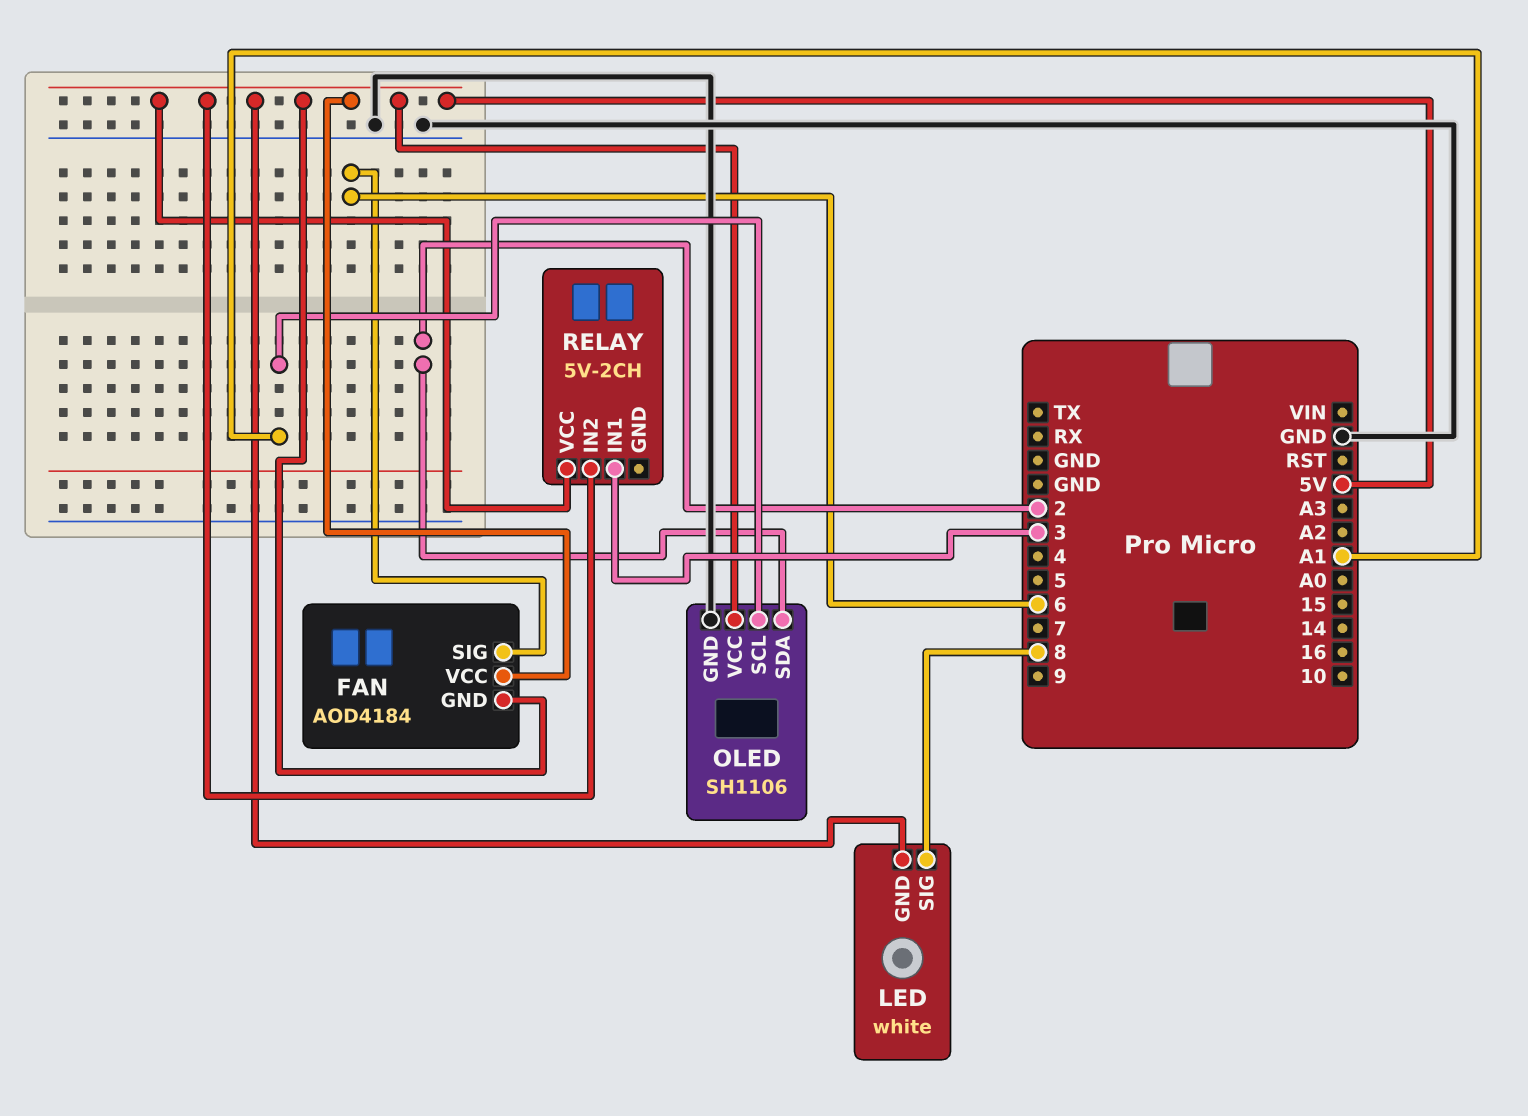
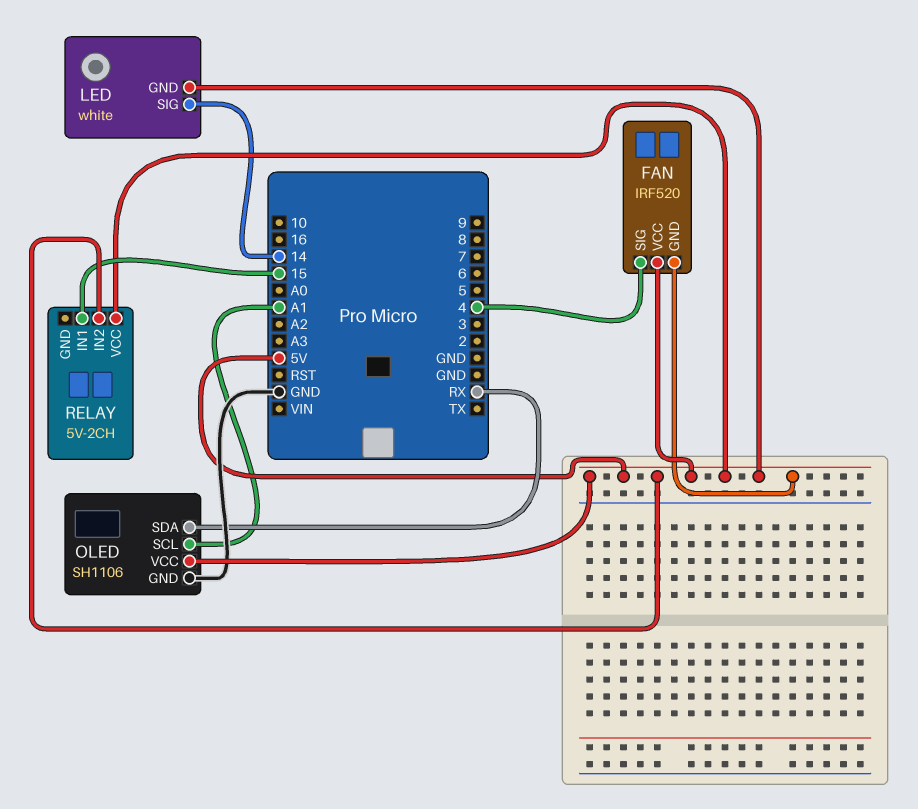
FAN: AOD4184 -> IRF520
FAN pin SIG: 6 -> 4
LED pin SIG: 8 -> 14
OLED pin SDA: 2 -> RX
RELAY pin IN1: 3 -> 15

